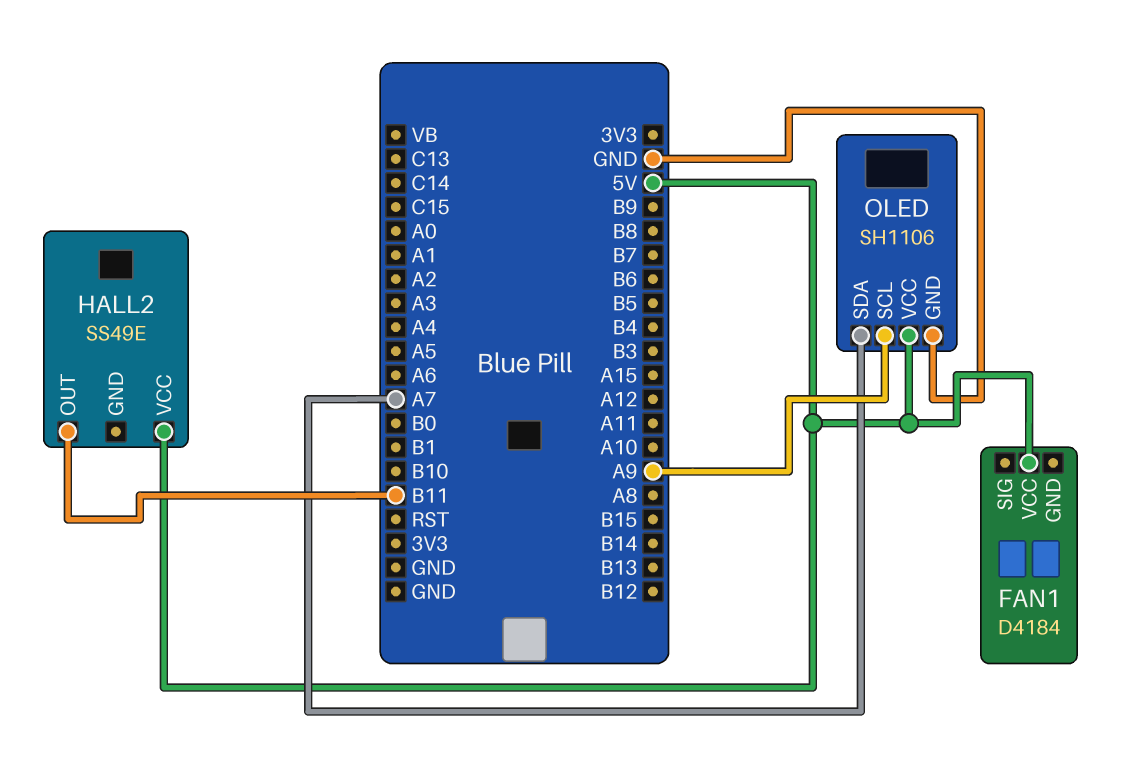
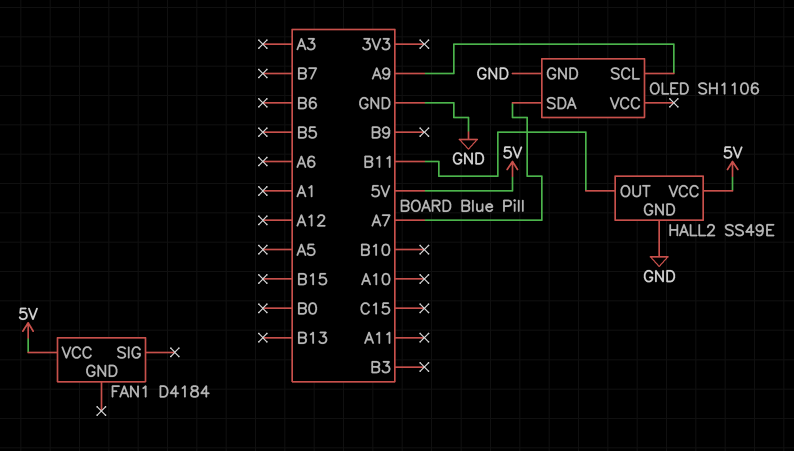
HALL2 pin GND: none -> GND
OLED pin VCC: 5V -> none

